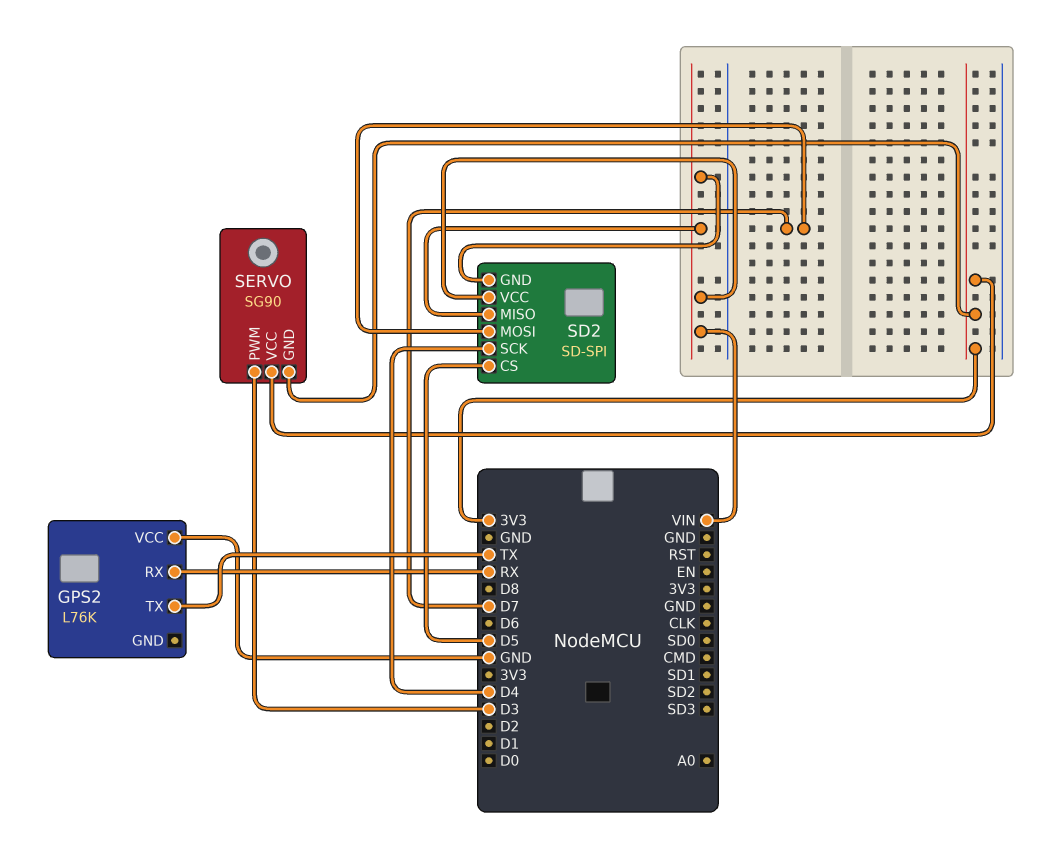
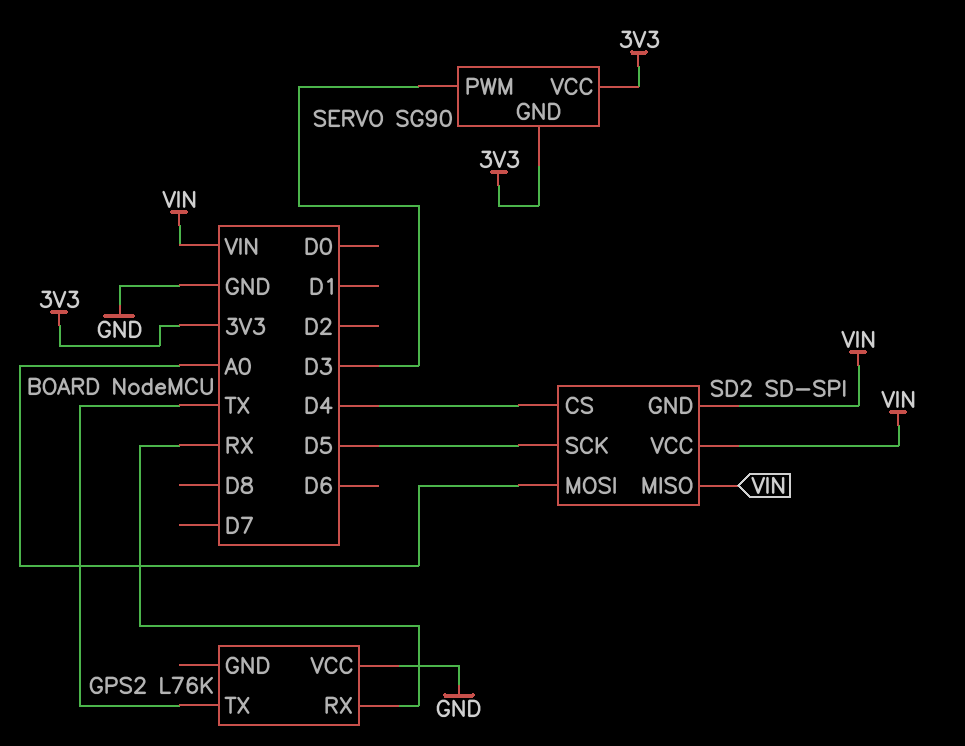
SD2 pin CS: D5 -> D4
SD2 pin MOSI: D7 -> A0
SD2 pin SCK: D4 -> D5

